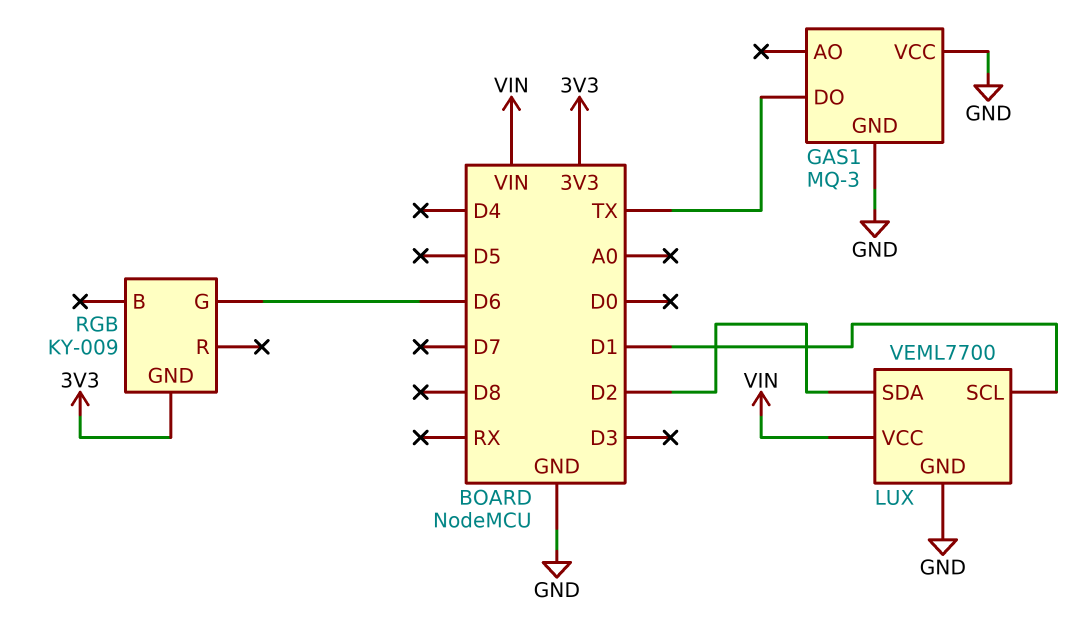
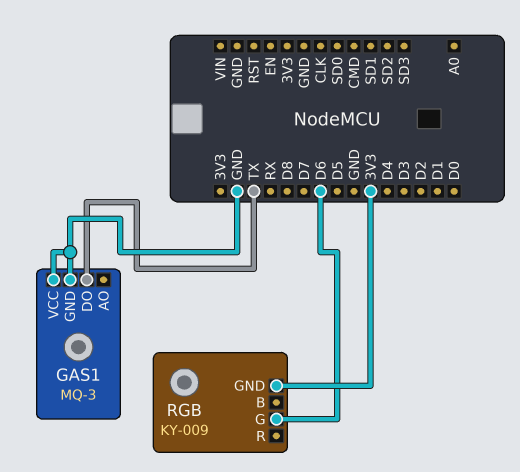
LUX: VEML7700 -> none
LUX pin GND: GND -> none
LUX pin SCL: D1 -> none
LUX pin SDA: D2 -> none
LUX pin VCC: VIN -> none

